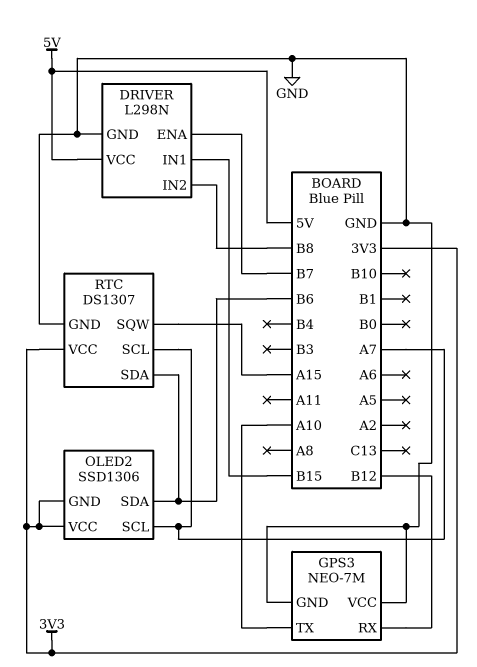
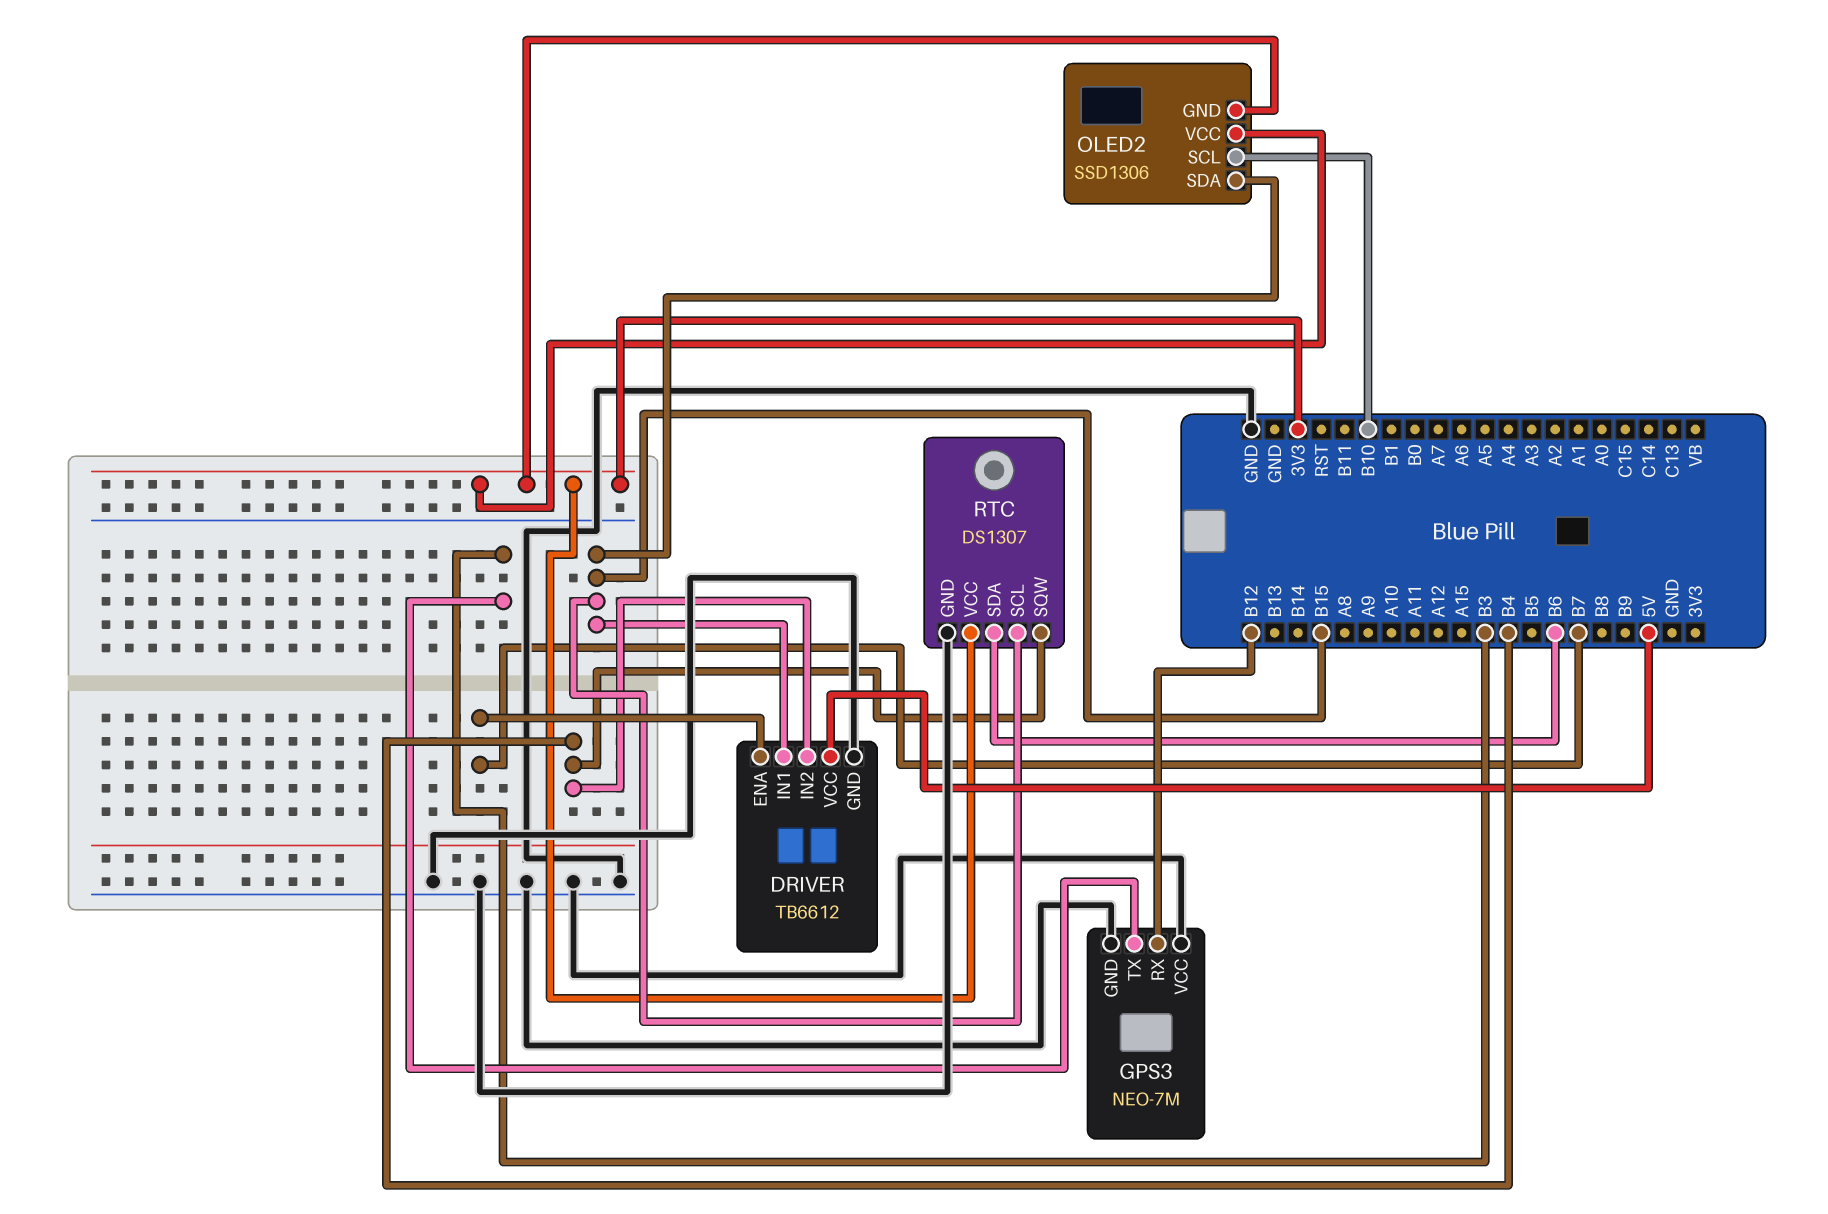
DRIVER: L298N -> TB6612
DRIVER pin IN2: B8 -> B4
GPS3 pin TX: A10 -> B3
OLED2 pin SCL: A7 -> B10
OLED2 pin SDA: B6 -> B15
RTC pin SCL: A7 -> B15
RTC pin SQW: A15 -> B4

